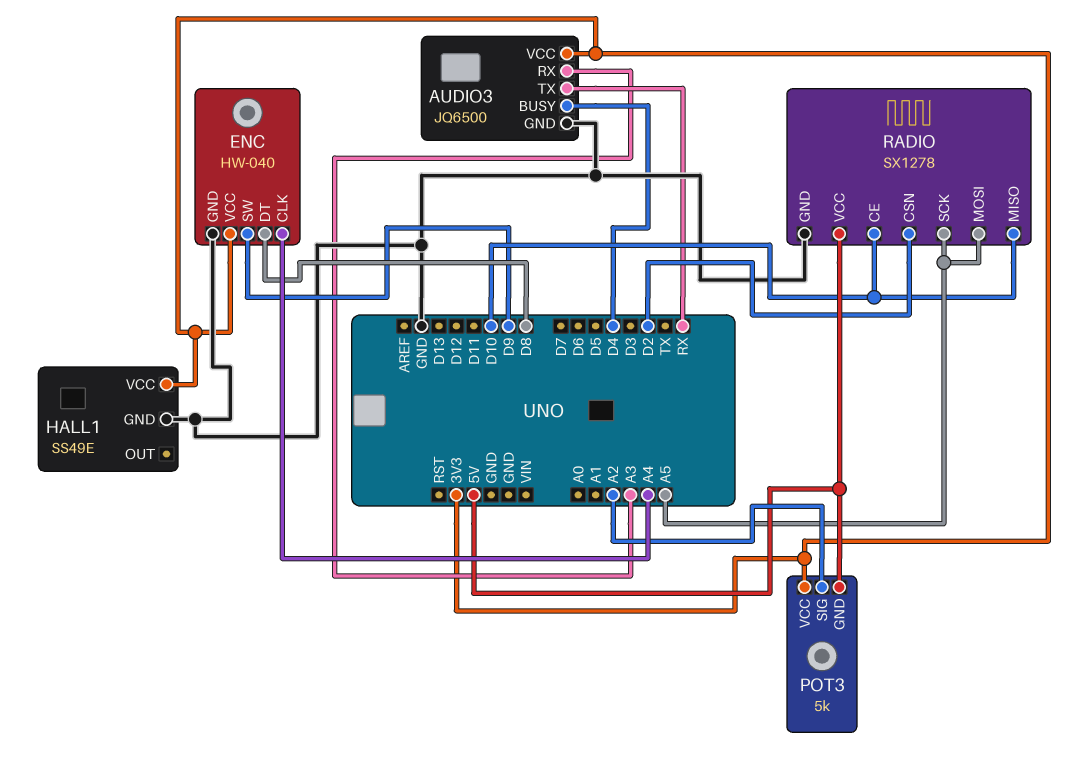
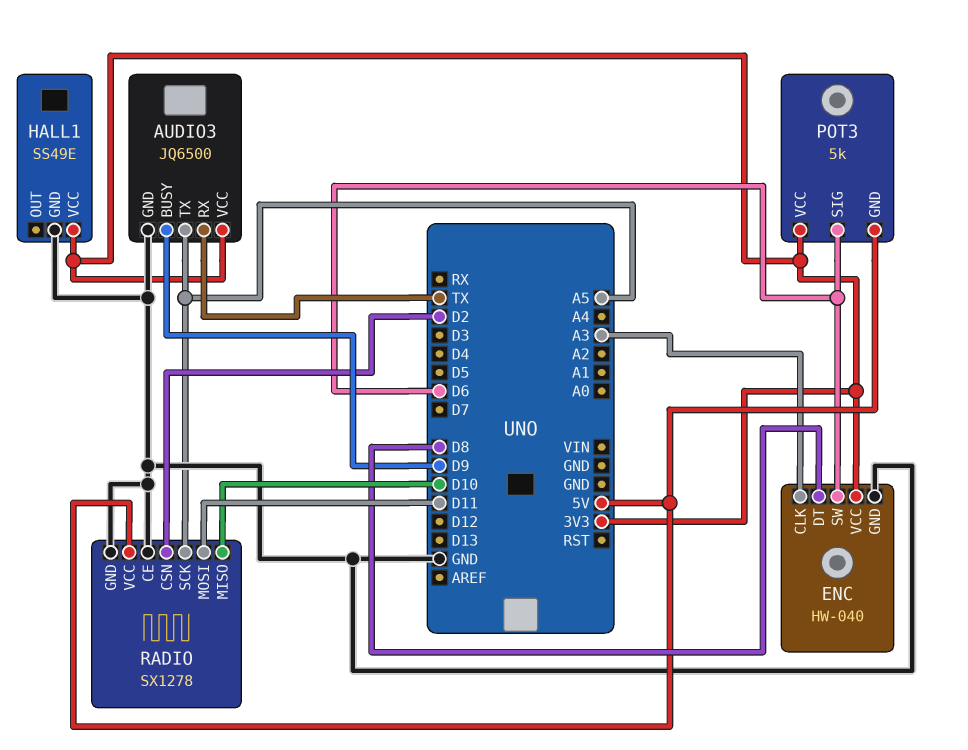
AUDIO3 pin BUSY: D4 -> D9
AUDIO3 pin RX: A3 -> TX
AUDIO3 pin TX: RX -> A5
ENC pin CLK: A4 -> A3
ENC pin SW: D9 -> D6
POT3 pin SIG: A2 -> D6
RADIO pin CE: D10 -> GND
RADIO pin MOSI: A5 -> D11

